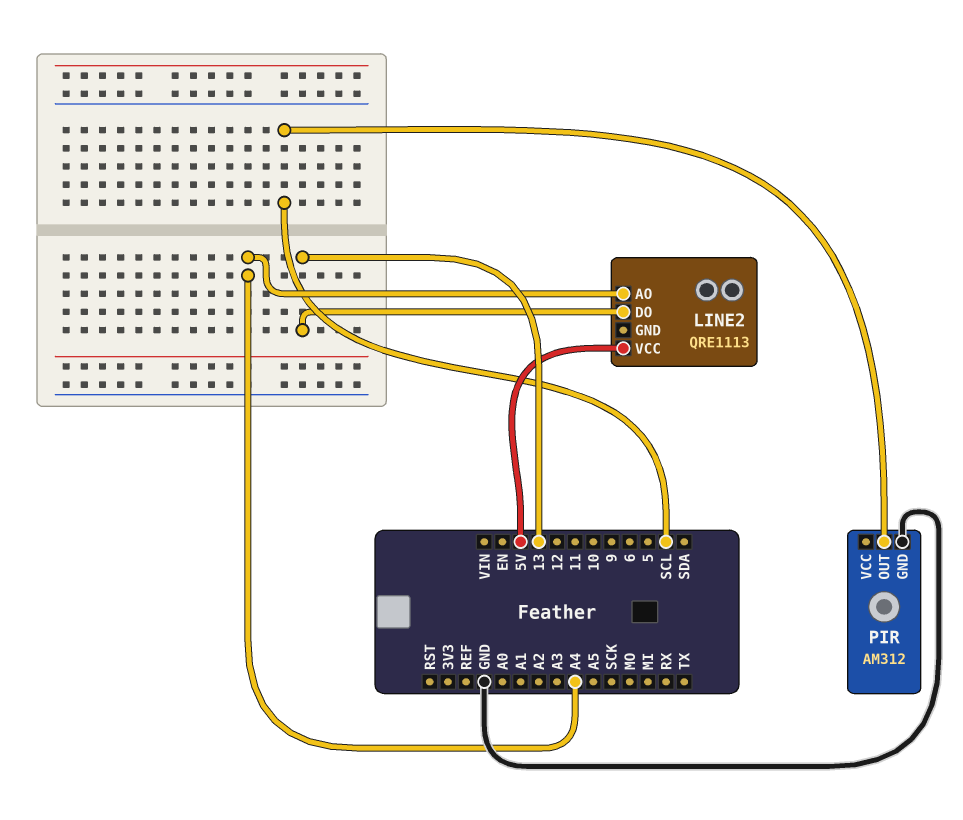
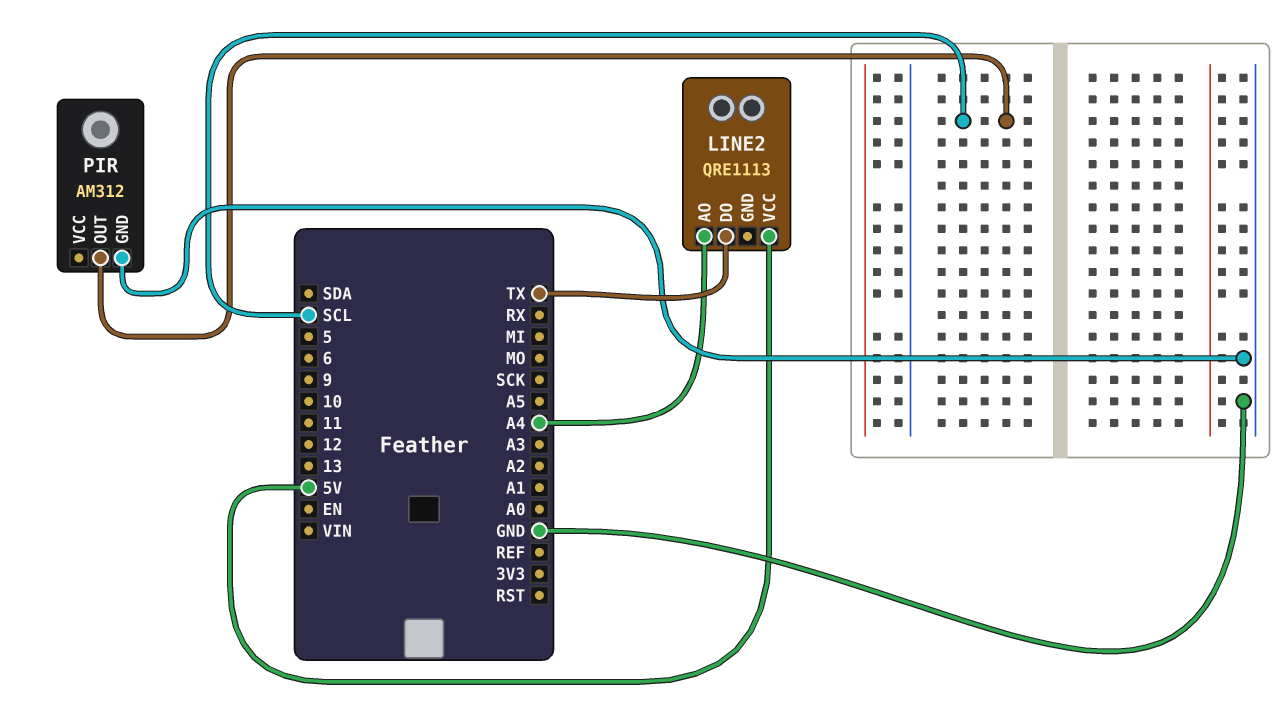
LINE2 pin DO: 13 -> TX

